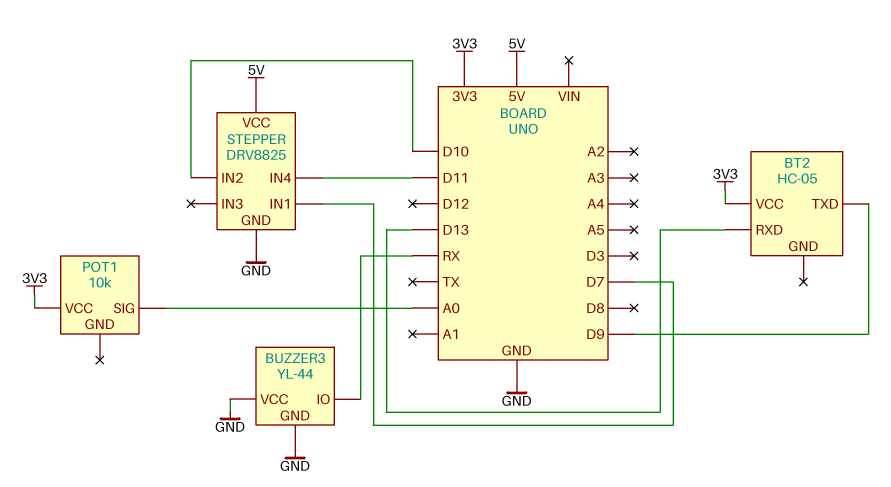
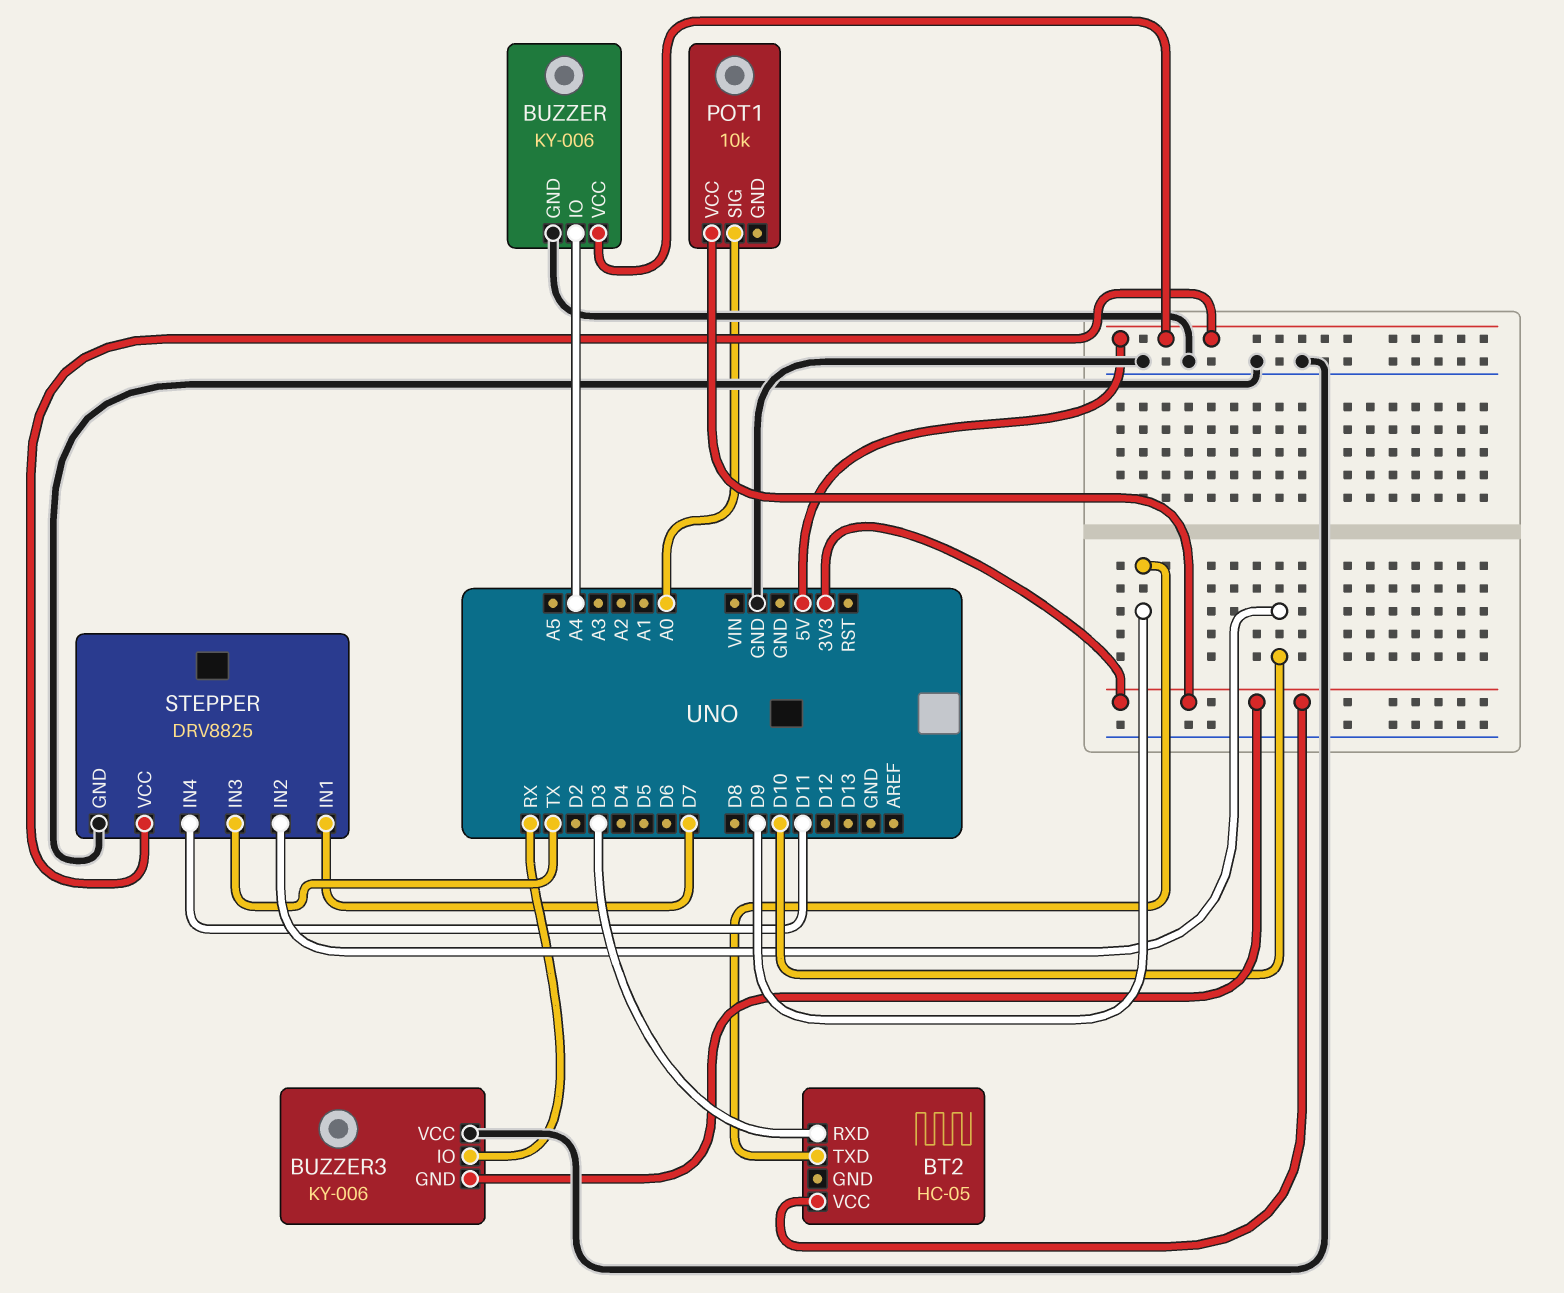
BT2 pin RXD: D13 -> D3
BUZZER: none -> KY-006
BUZZER pin GND: none -> GND
BUZZER pin IO: none -> A4
BUZZER pin VCC: none -> 5V
BUZZER3: YL-44 -> KY-006
BUZZER3 pin GND: GND -> 3V3
STEPPER pin IN3: none -> TX

